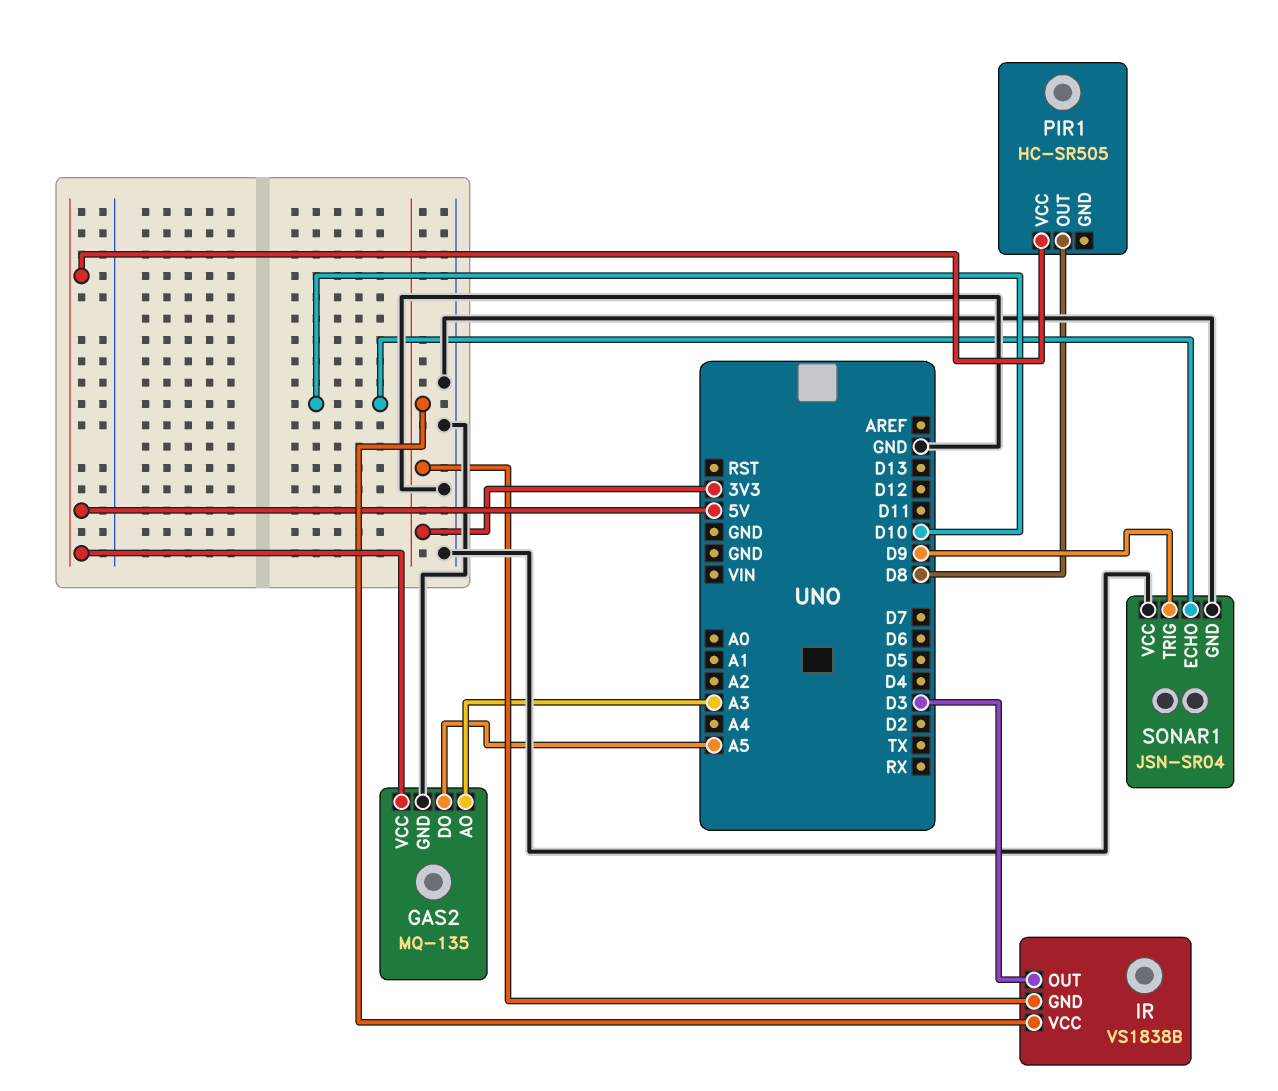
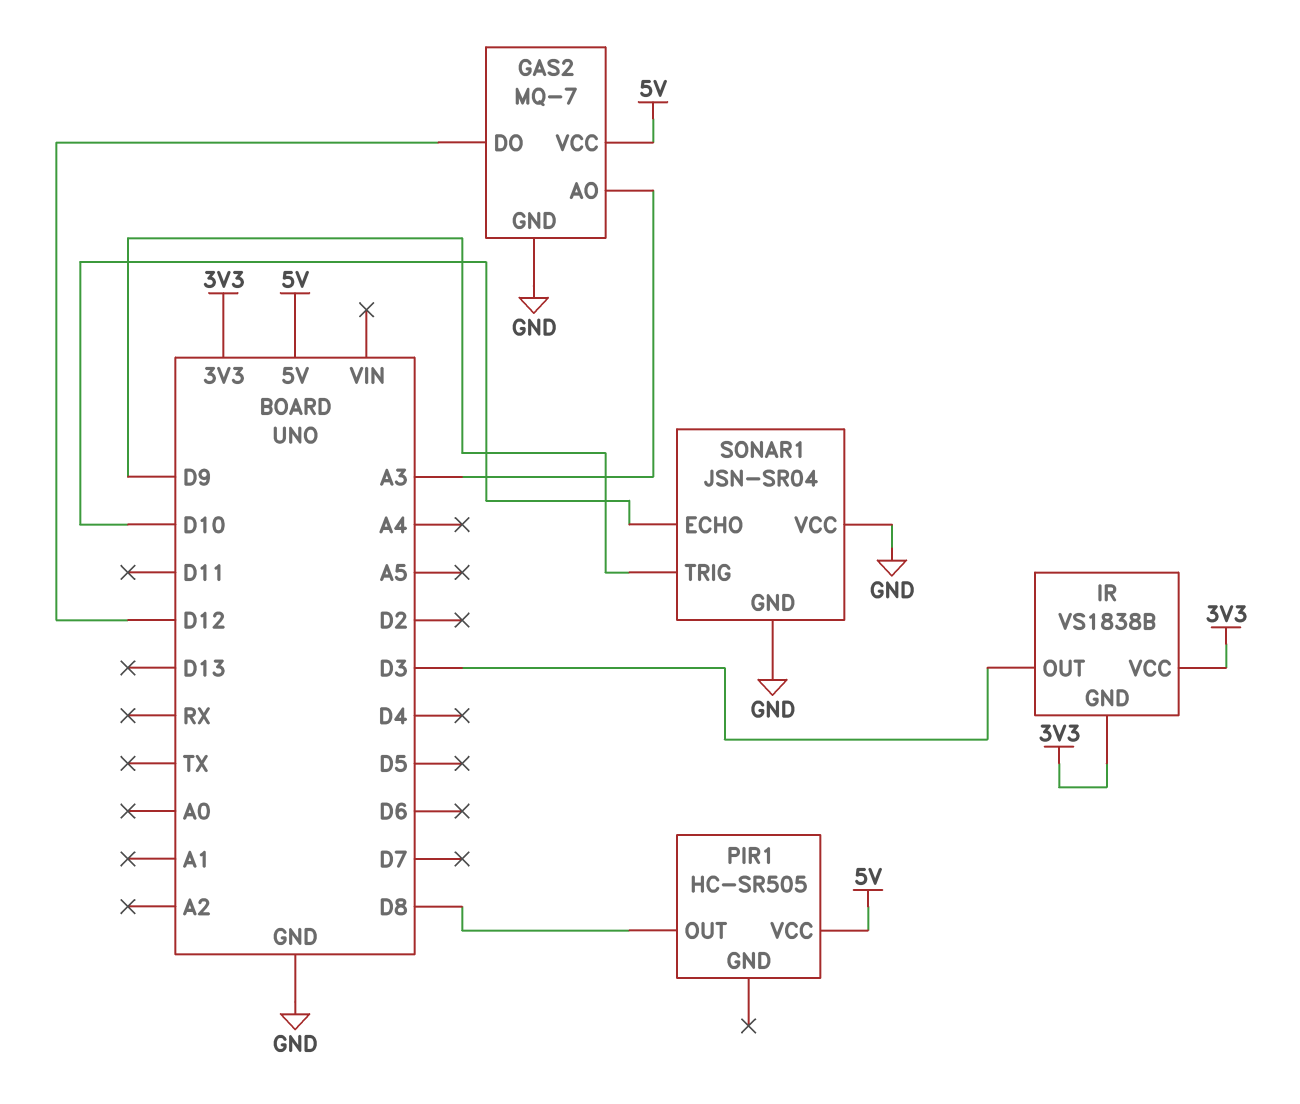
GAS2: MQ-135 -> MQ-7
GAS2 pin DO: A5 -> D12

